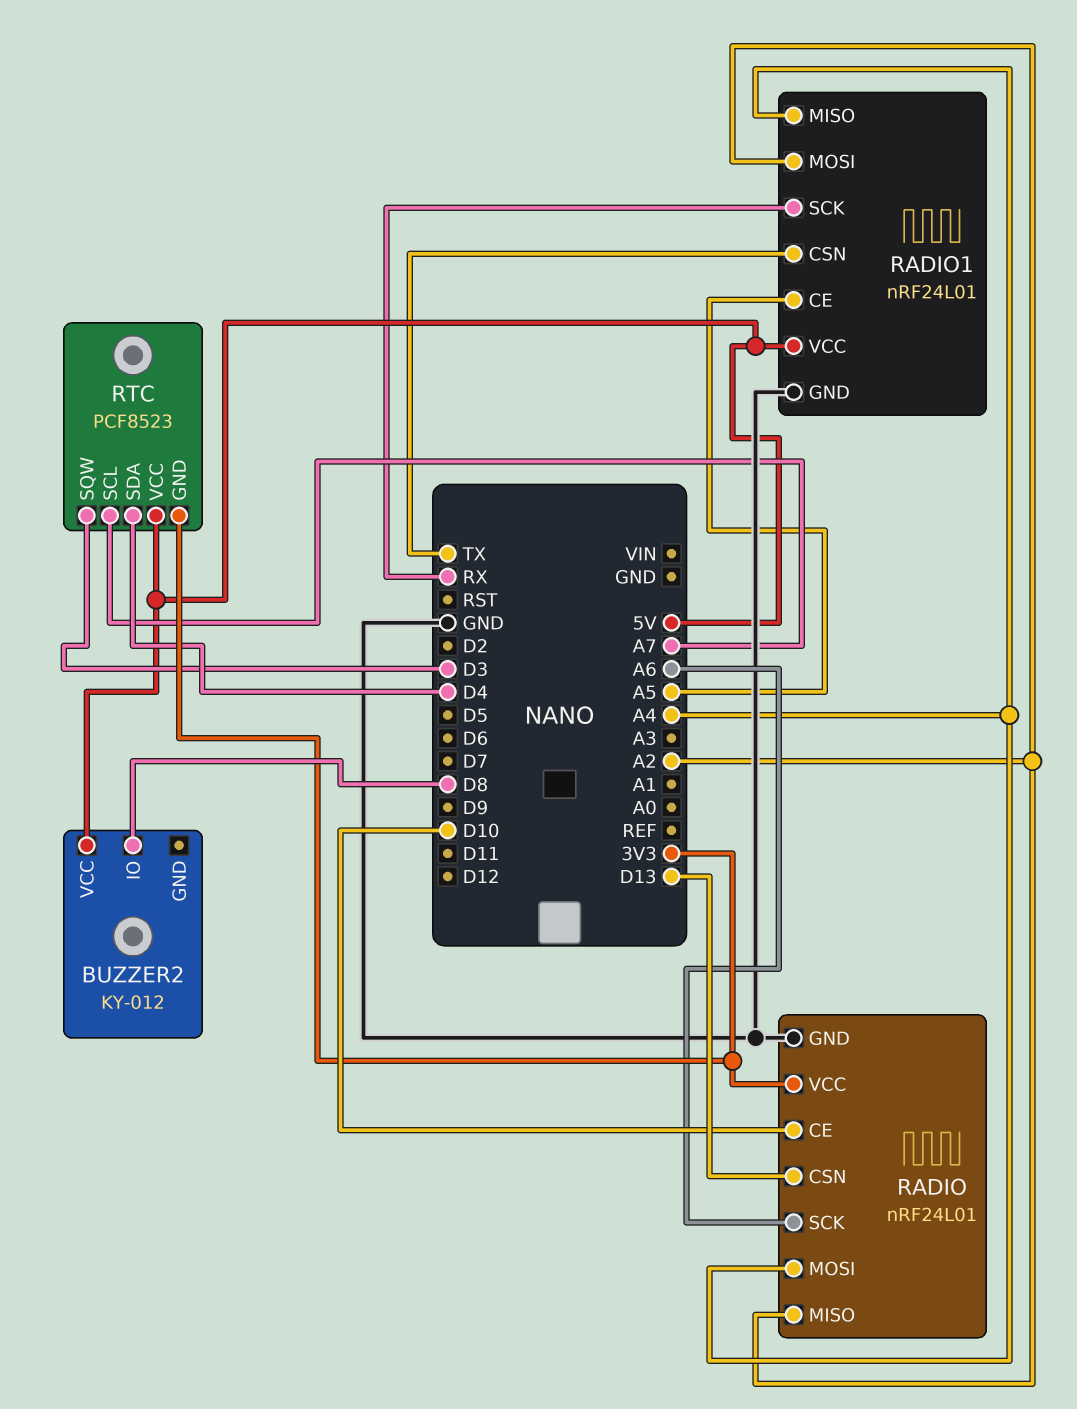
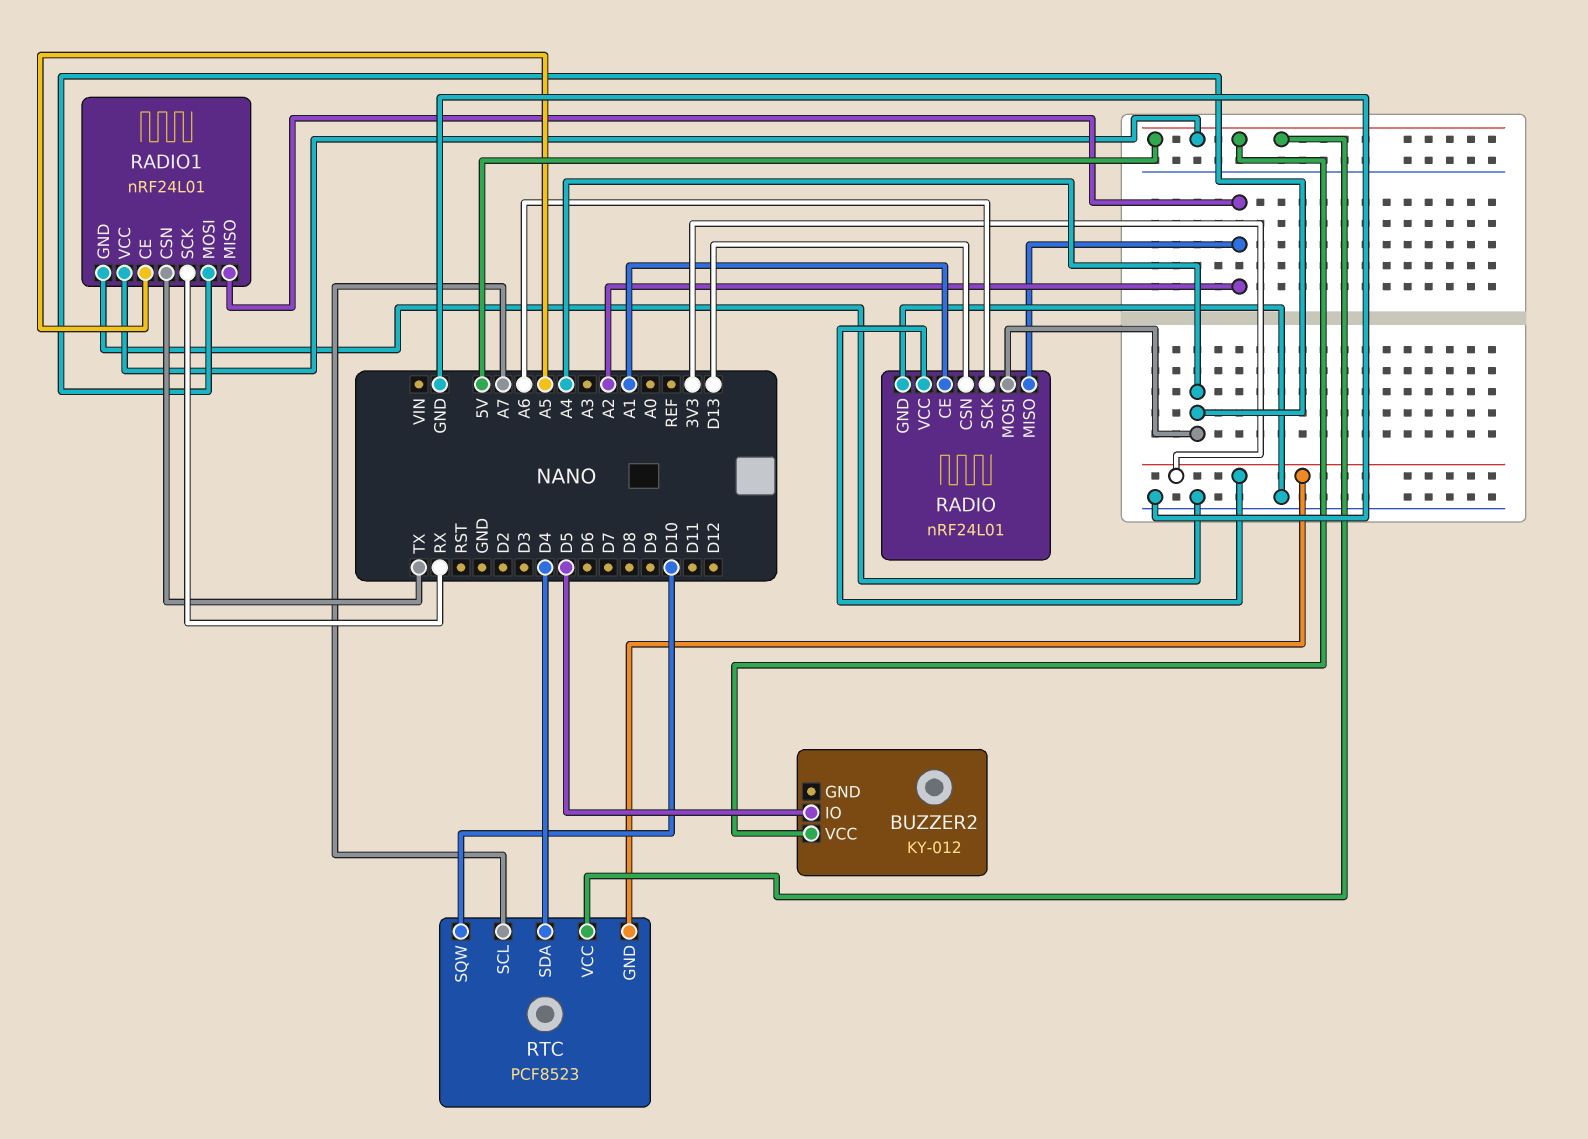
BUZZER2 pin IO: D8 -> D5
RADIO pin CE: D10 -> A1
RADIO1 pin MISO: A4 -> A2
RADIO1 pin MOSI: A2 -> A4
RTC pin SQW: D3 -> D10

